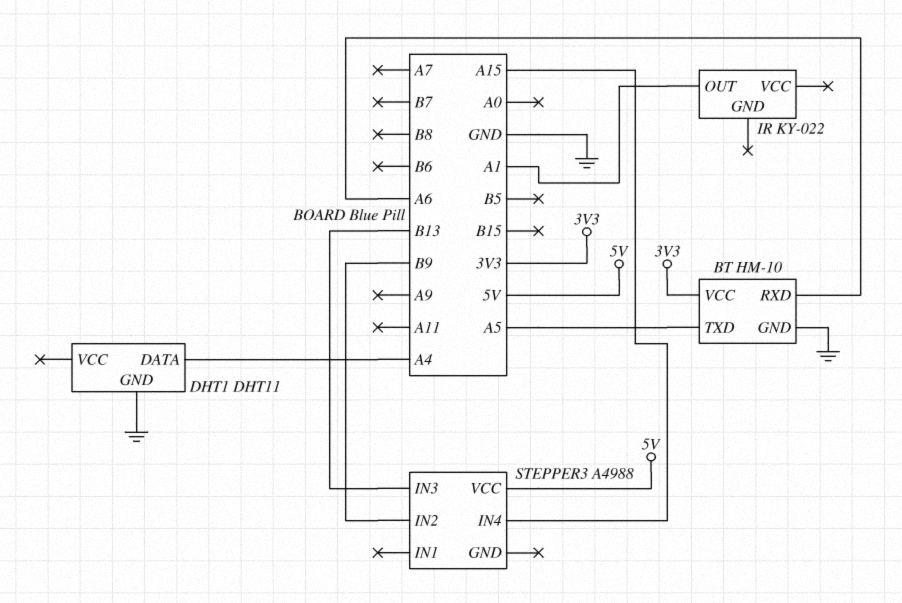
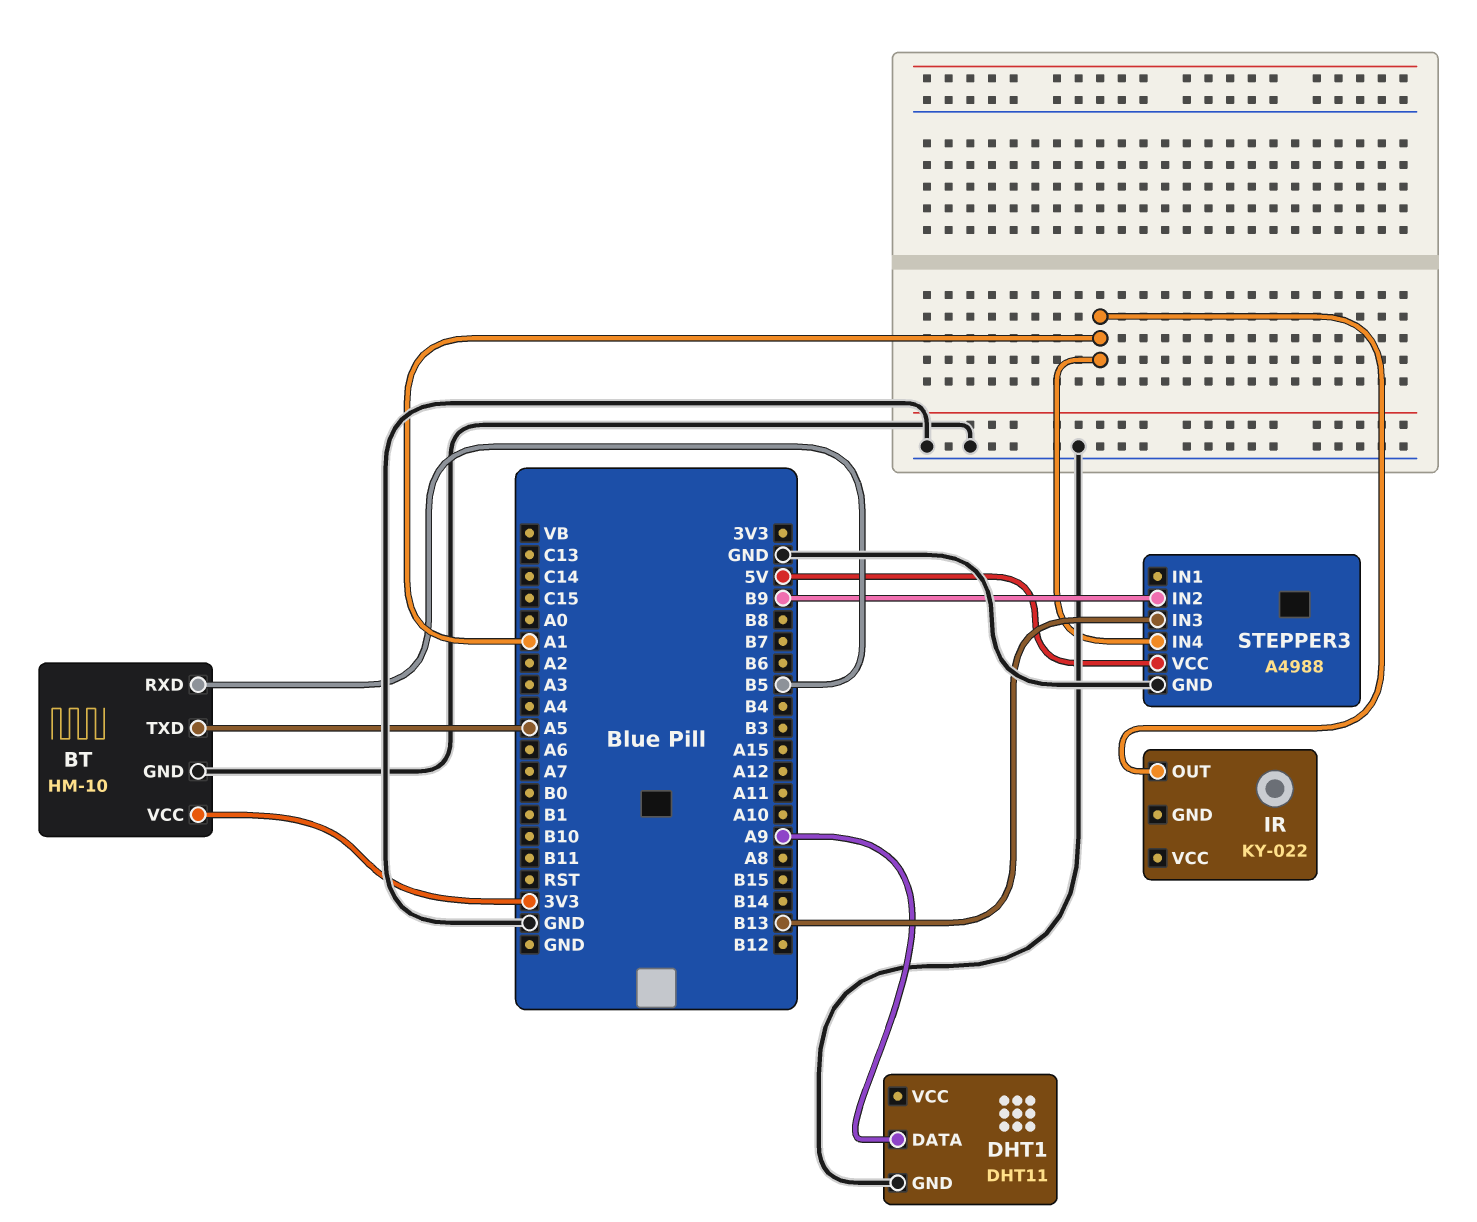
BT pin RXD: A6 -> B5
DHT1 pin DATA: A4 -> A9
STEPPER3 pin GND: none -> GND
STEPPER3 pin IN4: A15 -> A1

